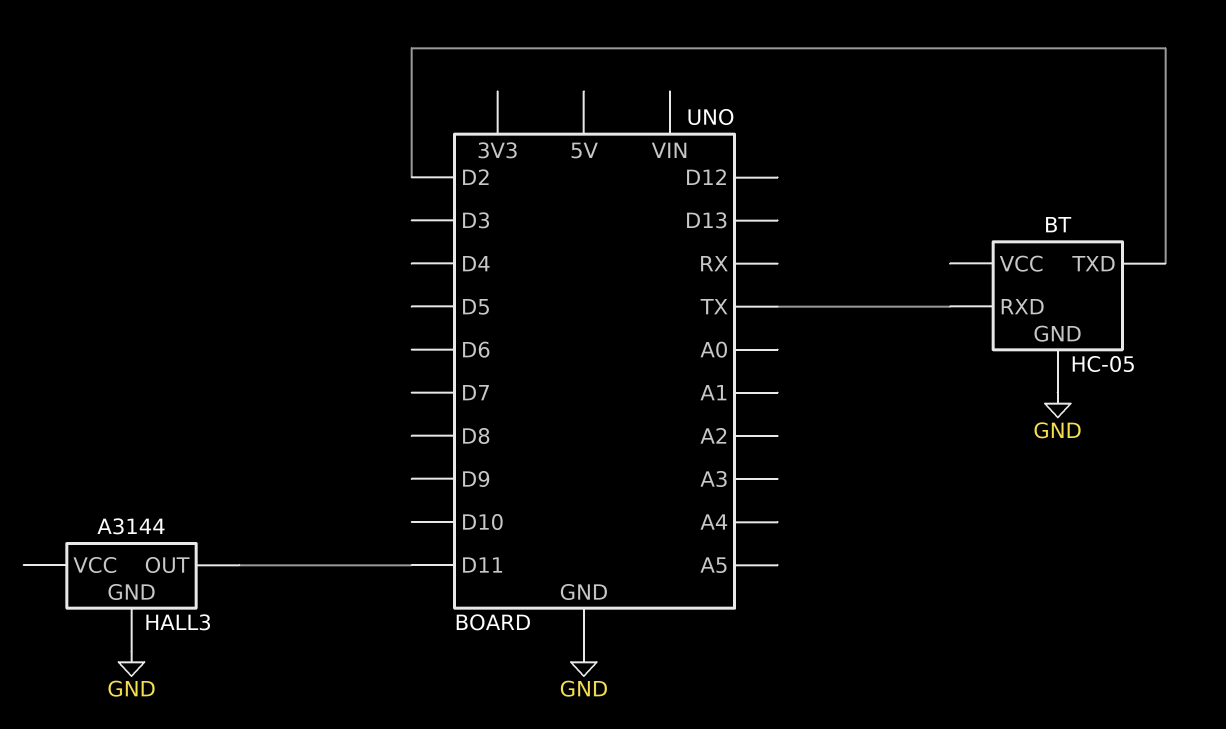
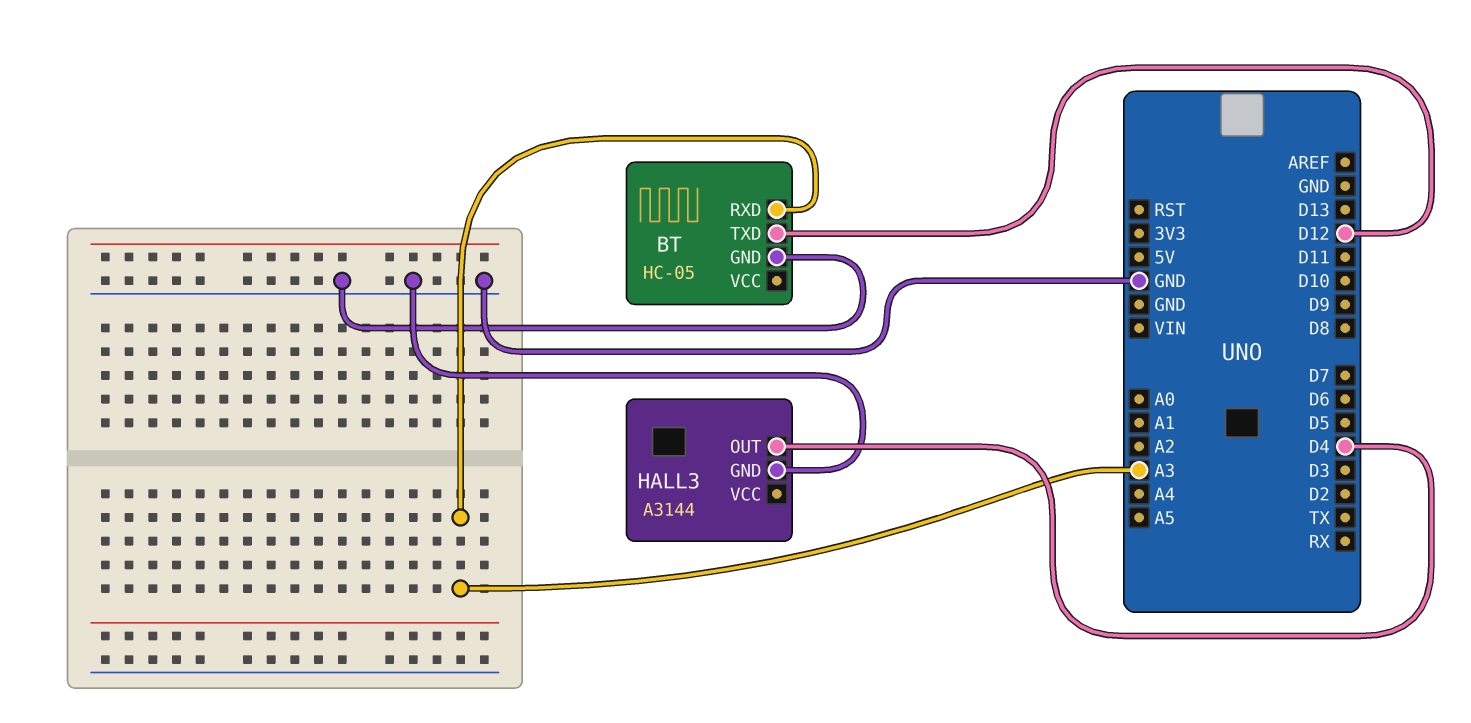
BT pin RXD: TX -> A3
BT pin TXD: D2 -> D12
HALL3 pin OUT: D11 -> D4

